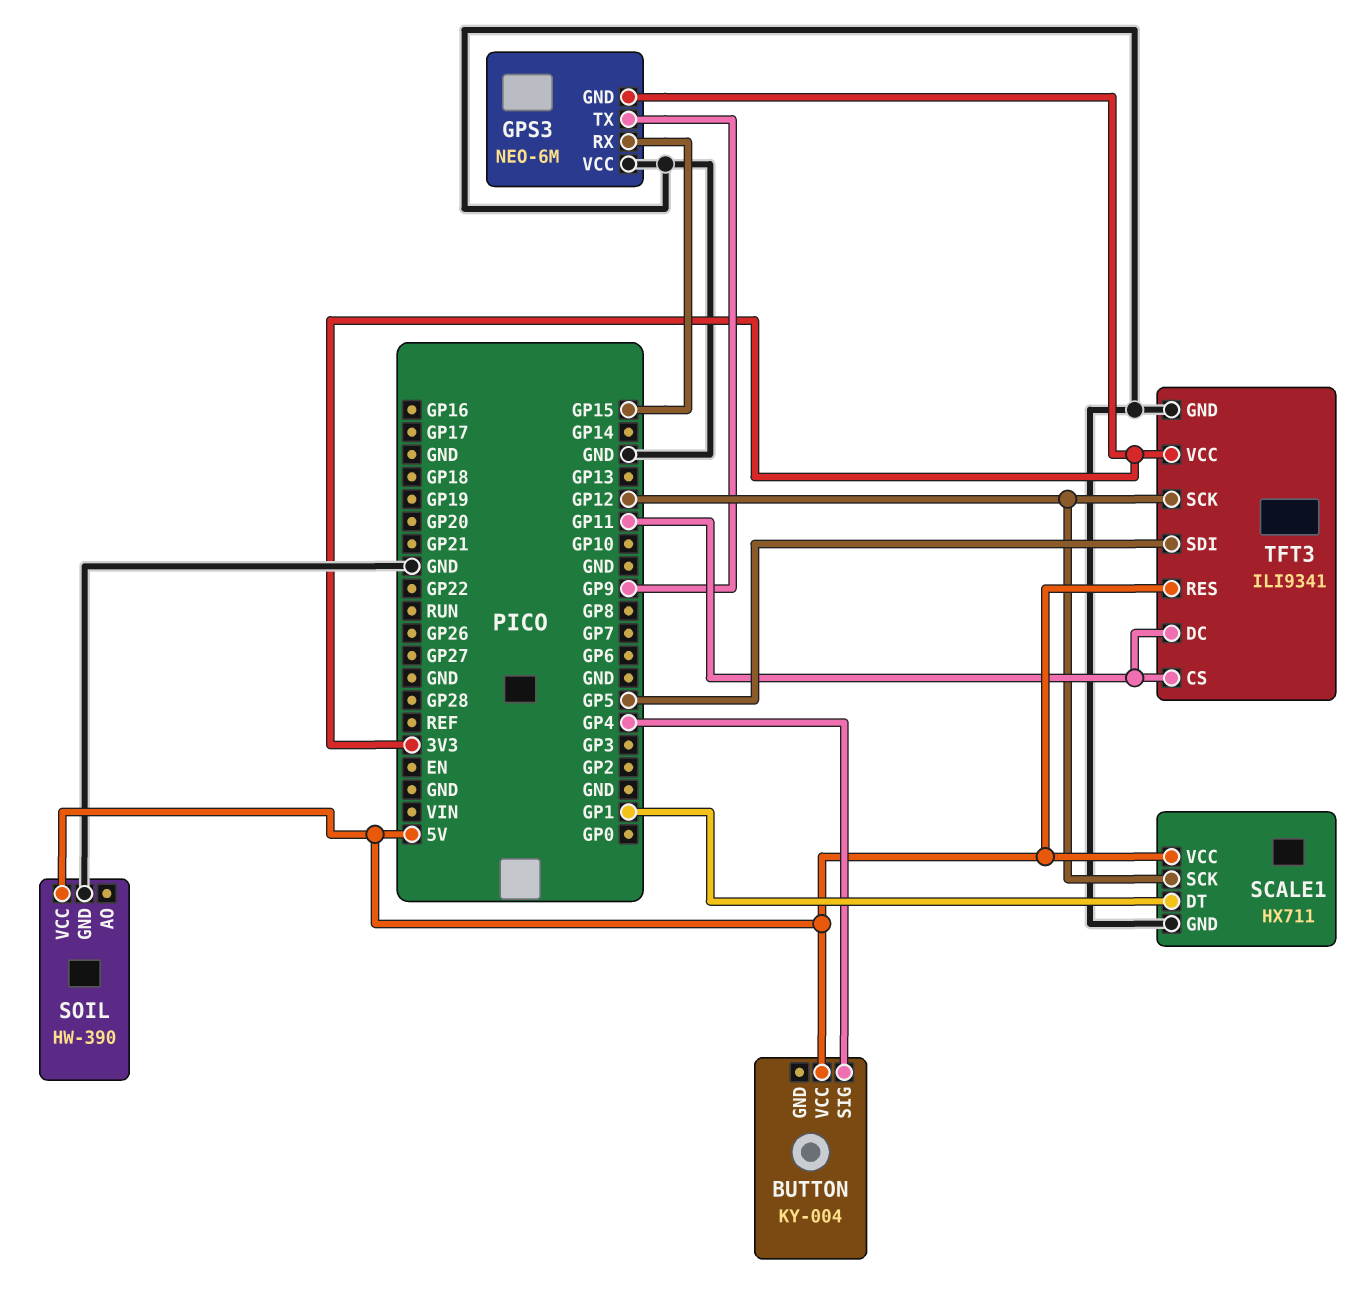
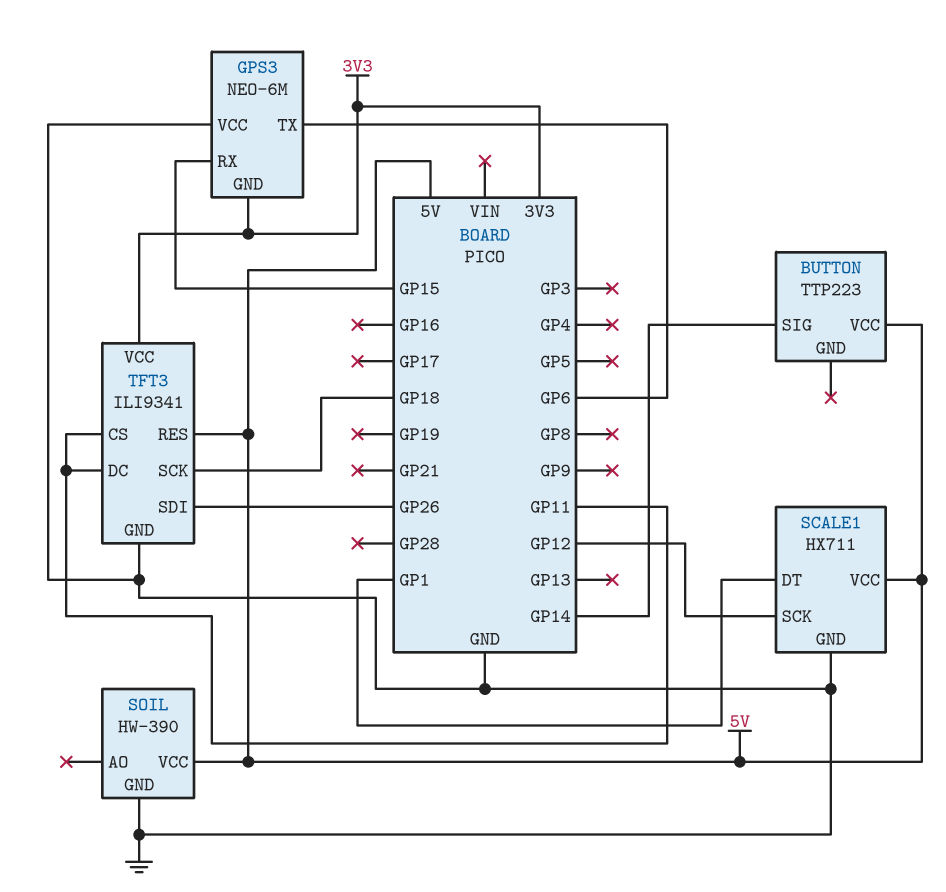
BUTTON: KY-004 -> TTP223
BUTTON pin SIG: GP4 -> GP14
GPS3 pin TX: GP9 -> GP6
TFT3 pin SCK: GP12 -> GP18
TFT3 pin SDI: GP5 -> GP26

